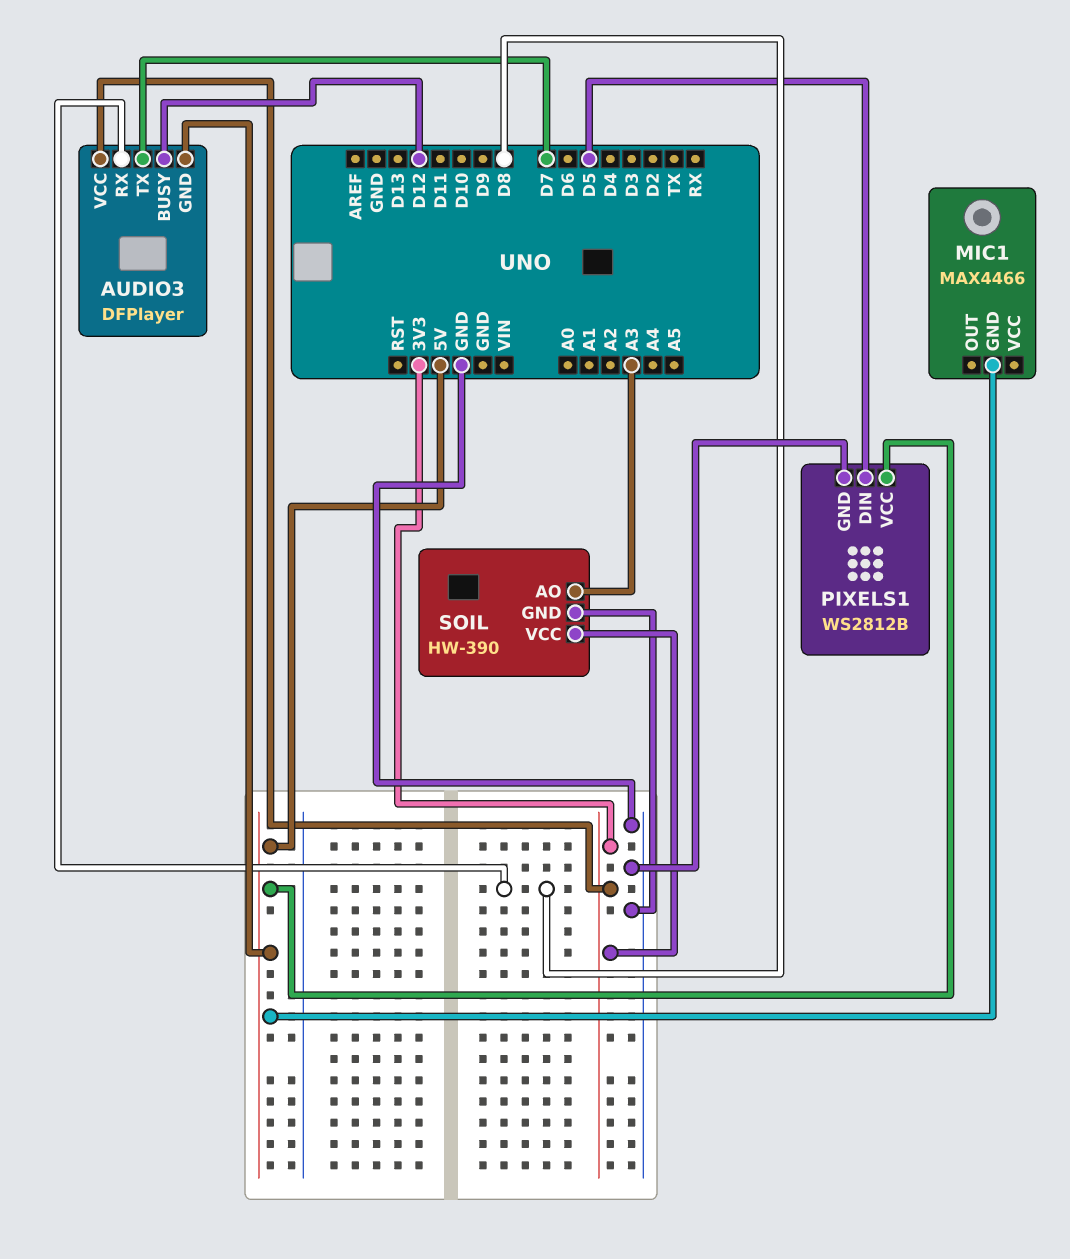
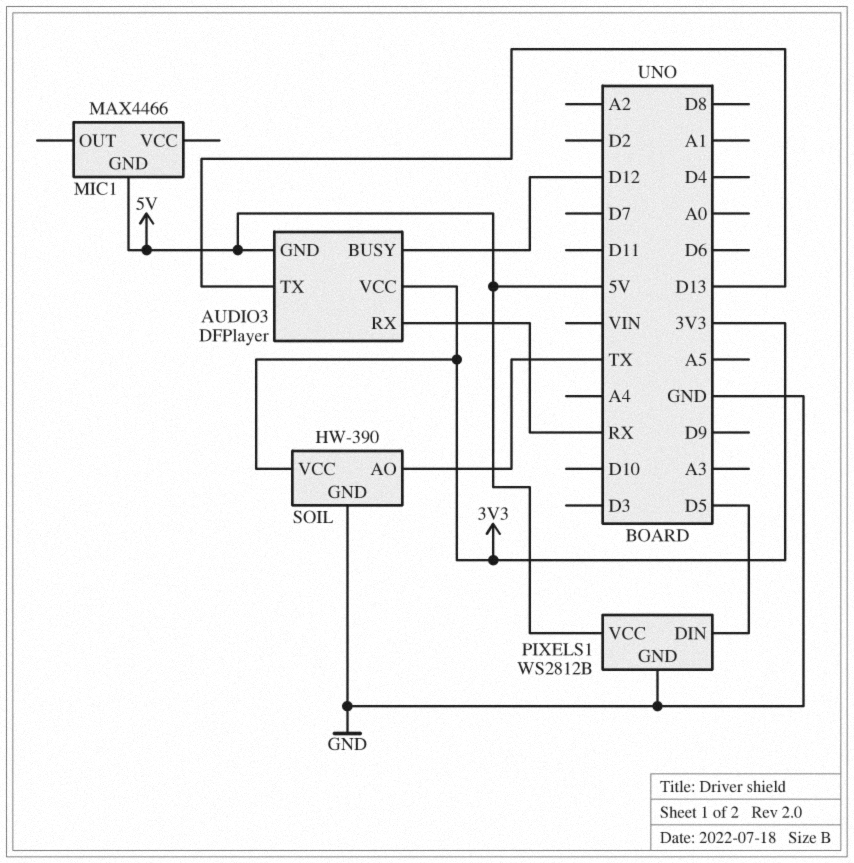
AUDIO3 pin RX: D8 -> RX
AUDIO3 pin TX: D7 -> D13
SOIL pin AO: A3 -> TX

